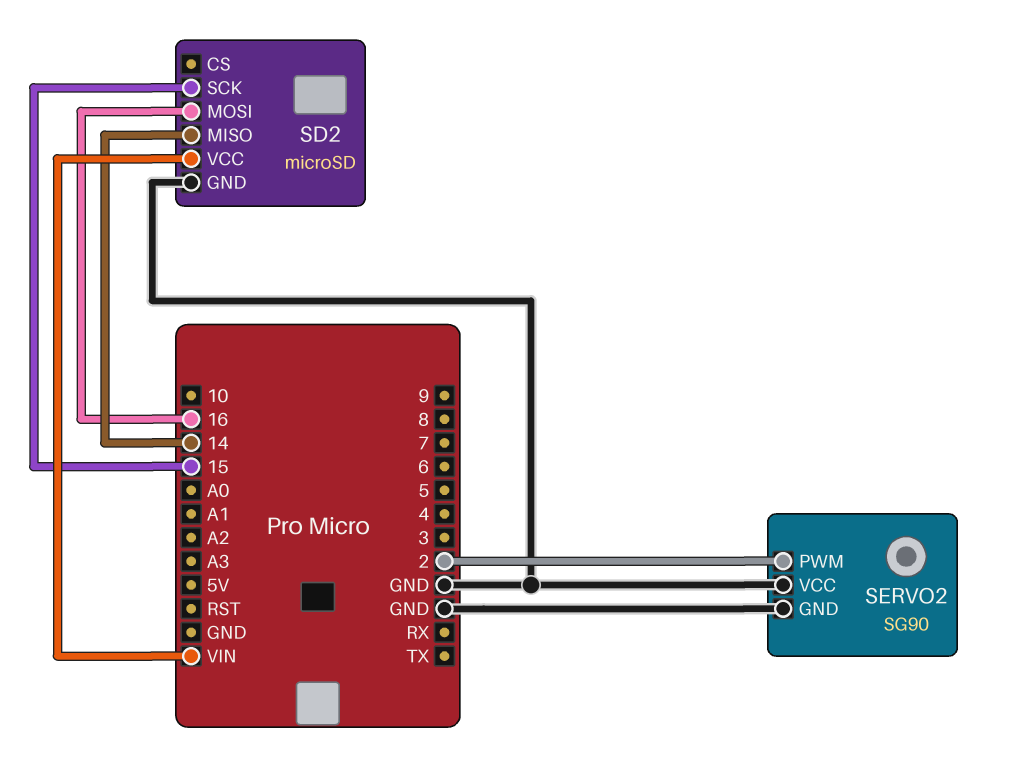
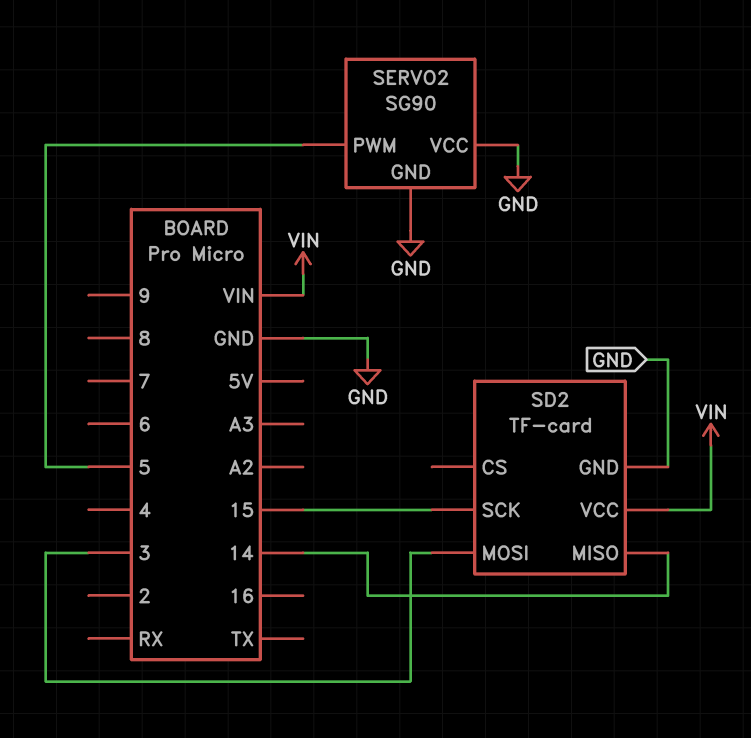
SD2: microSD -> TF-card
SD2 pin MOSI: 16 -> 3
SERVO2 pin PWM: 2 -> 5

